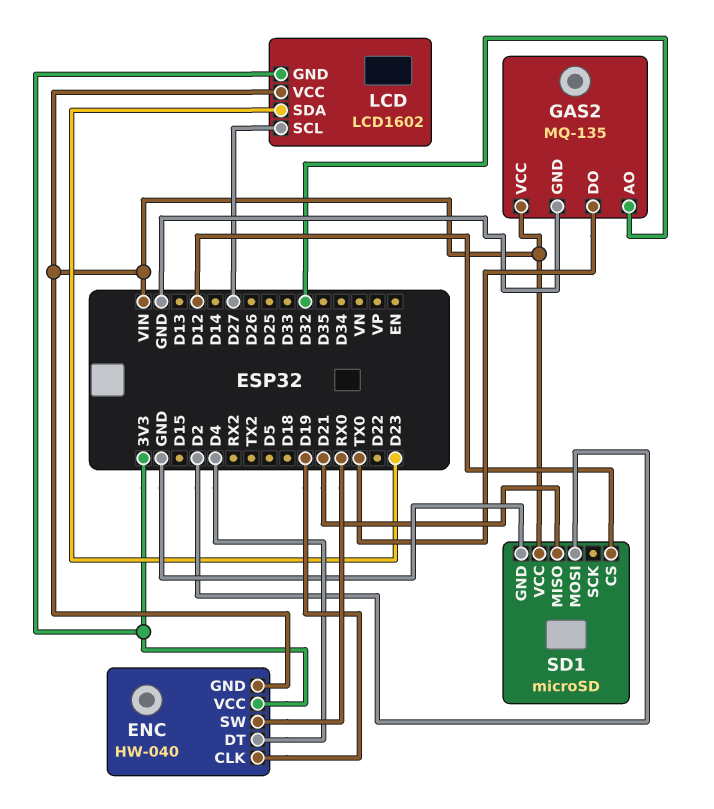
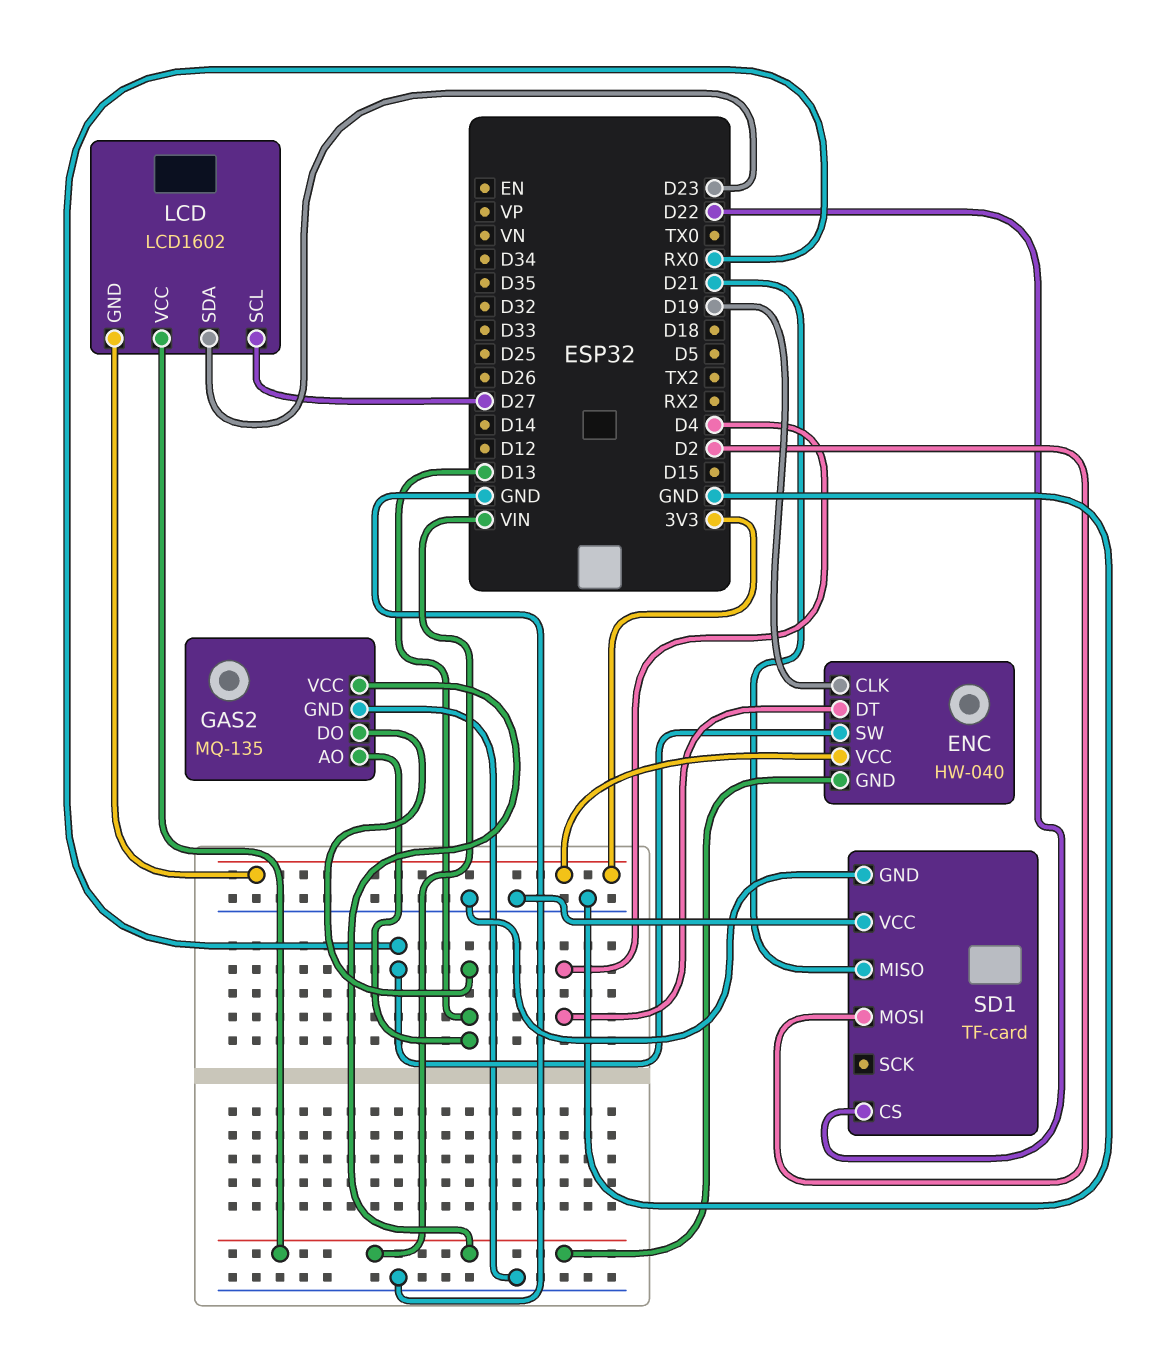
GAS2 pin AO: D32 -> D13
GAS2 pin DO: TX0 -> D13
SD1: microSD -> TF-card
SD1 pin CS: D12 -> D22
SD1 pin VCC: VIN -> GND

